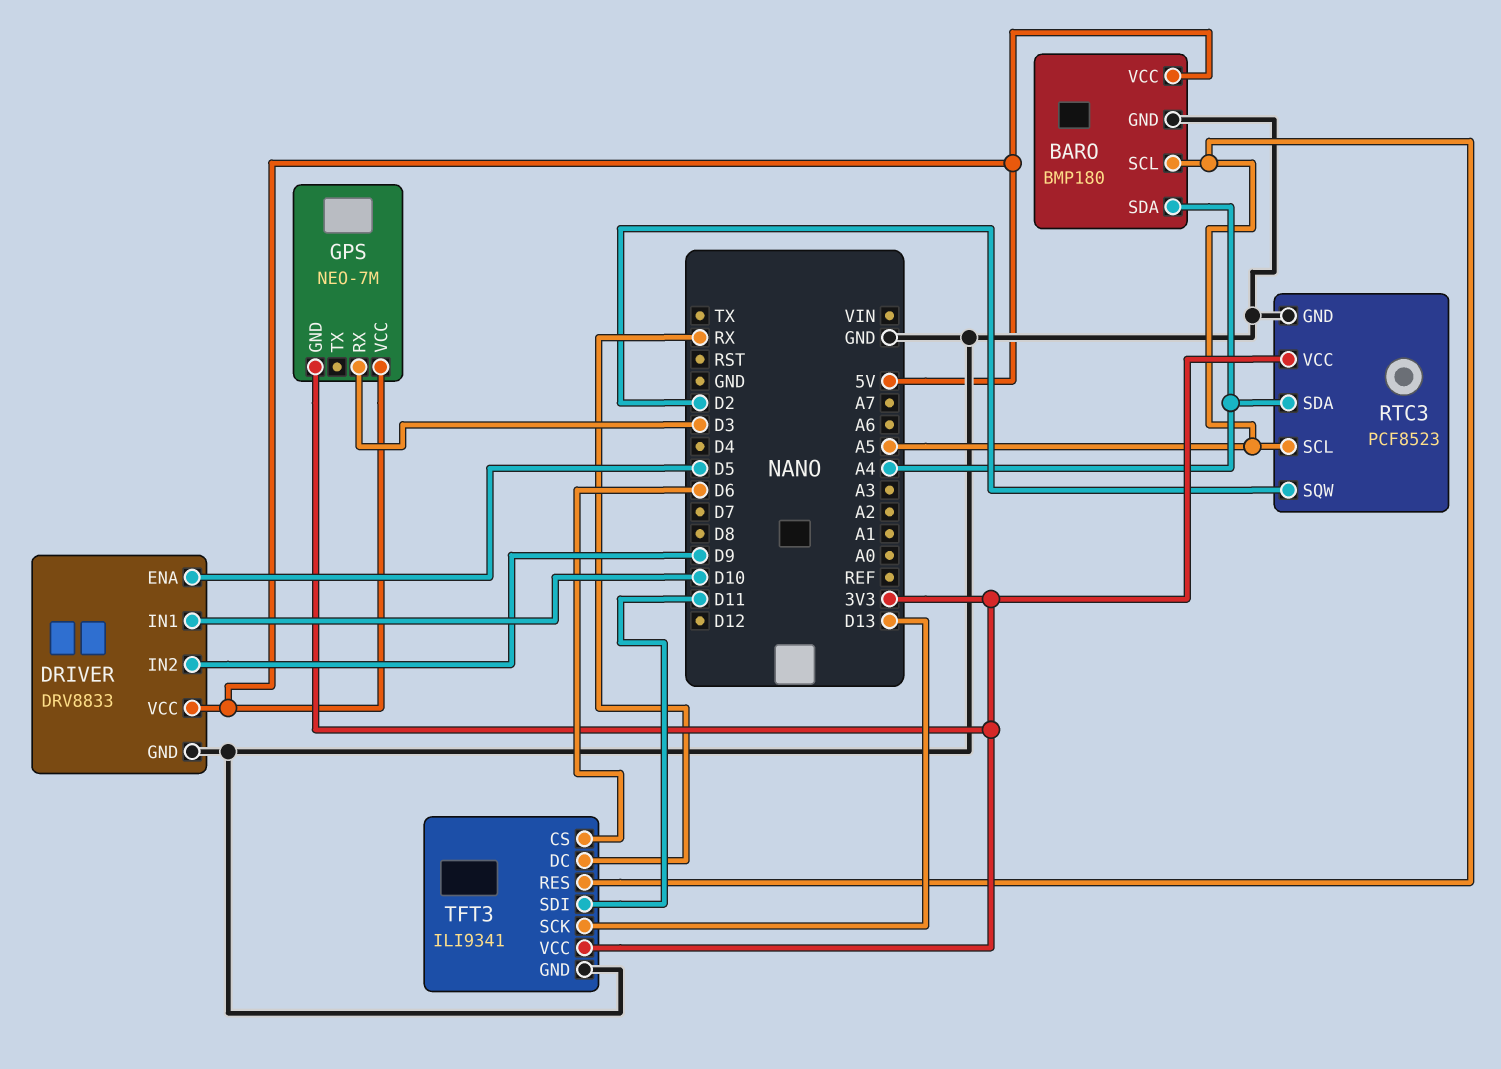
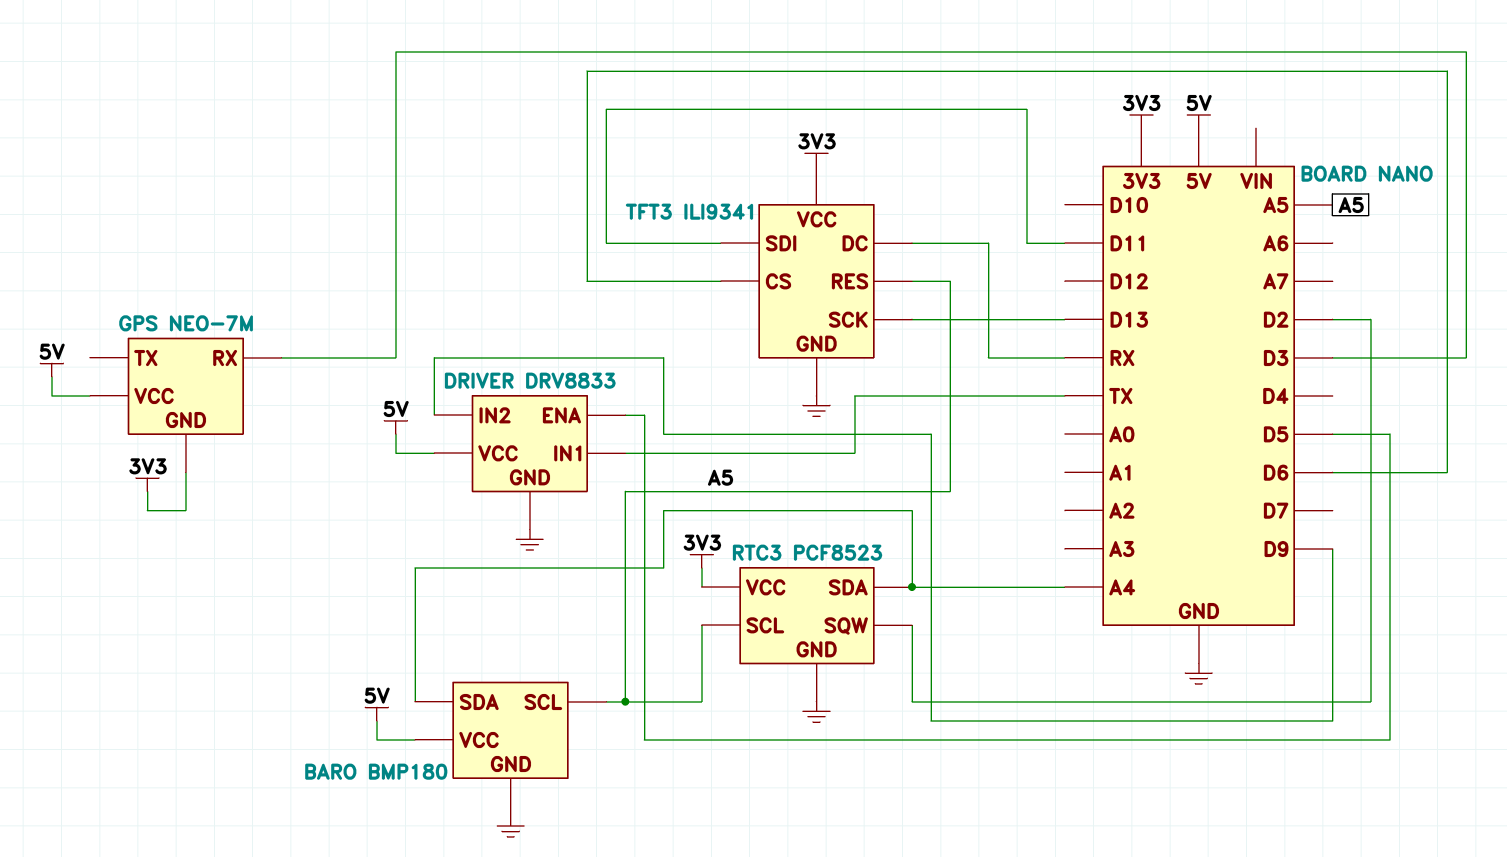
DRIVER pin IN1: D10 -> TX

